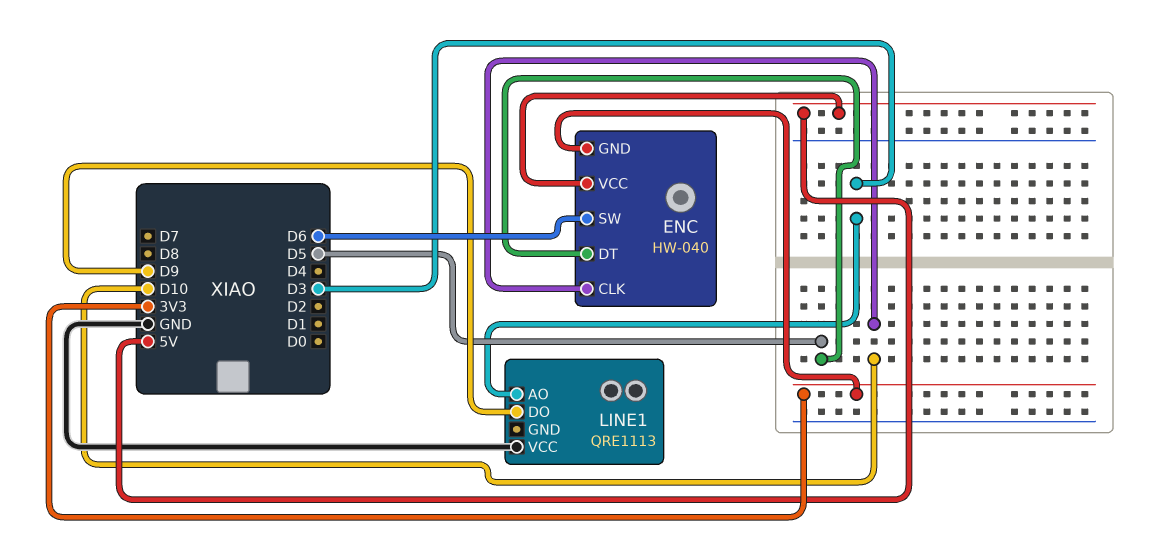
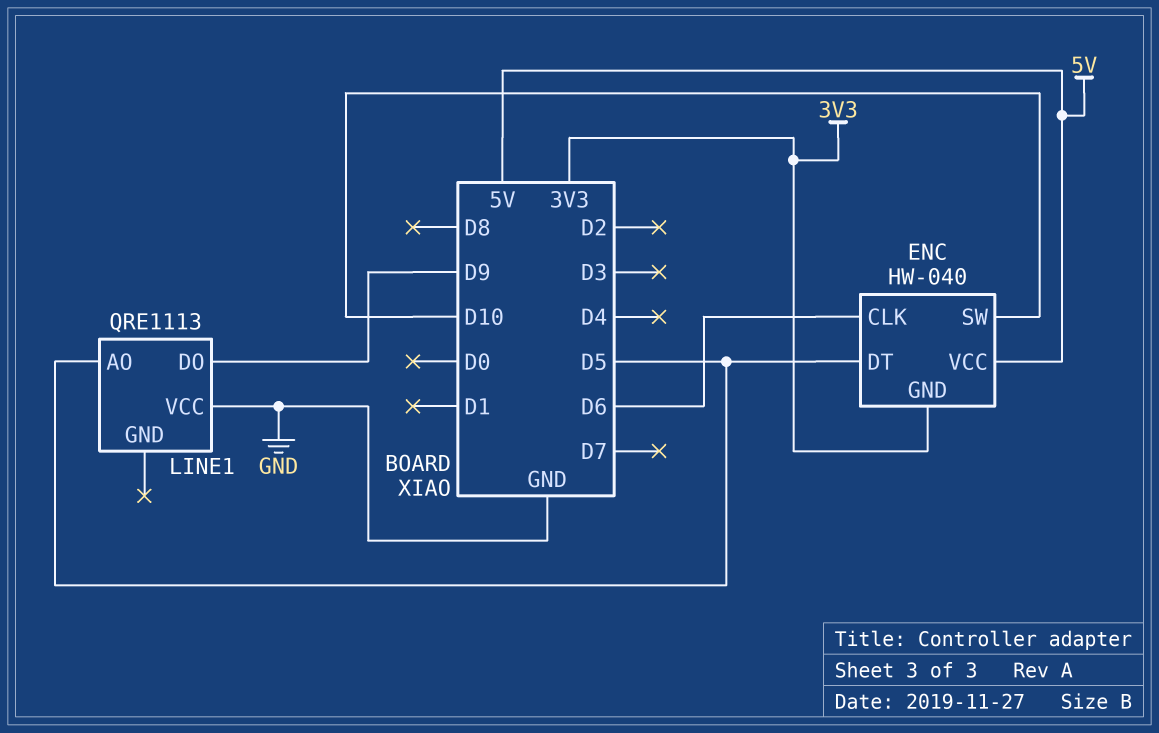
ENC pin CLK: D10 -> D6
ENC pin SW: D6 -> D10
LINE1 pin AO: D3 -> D5

